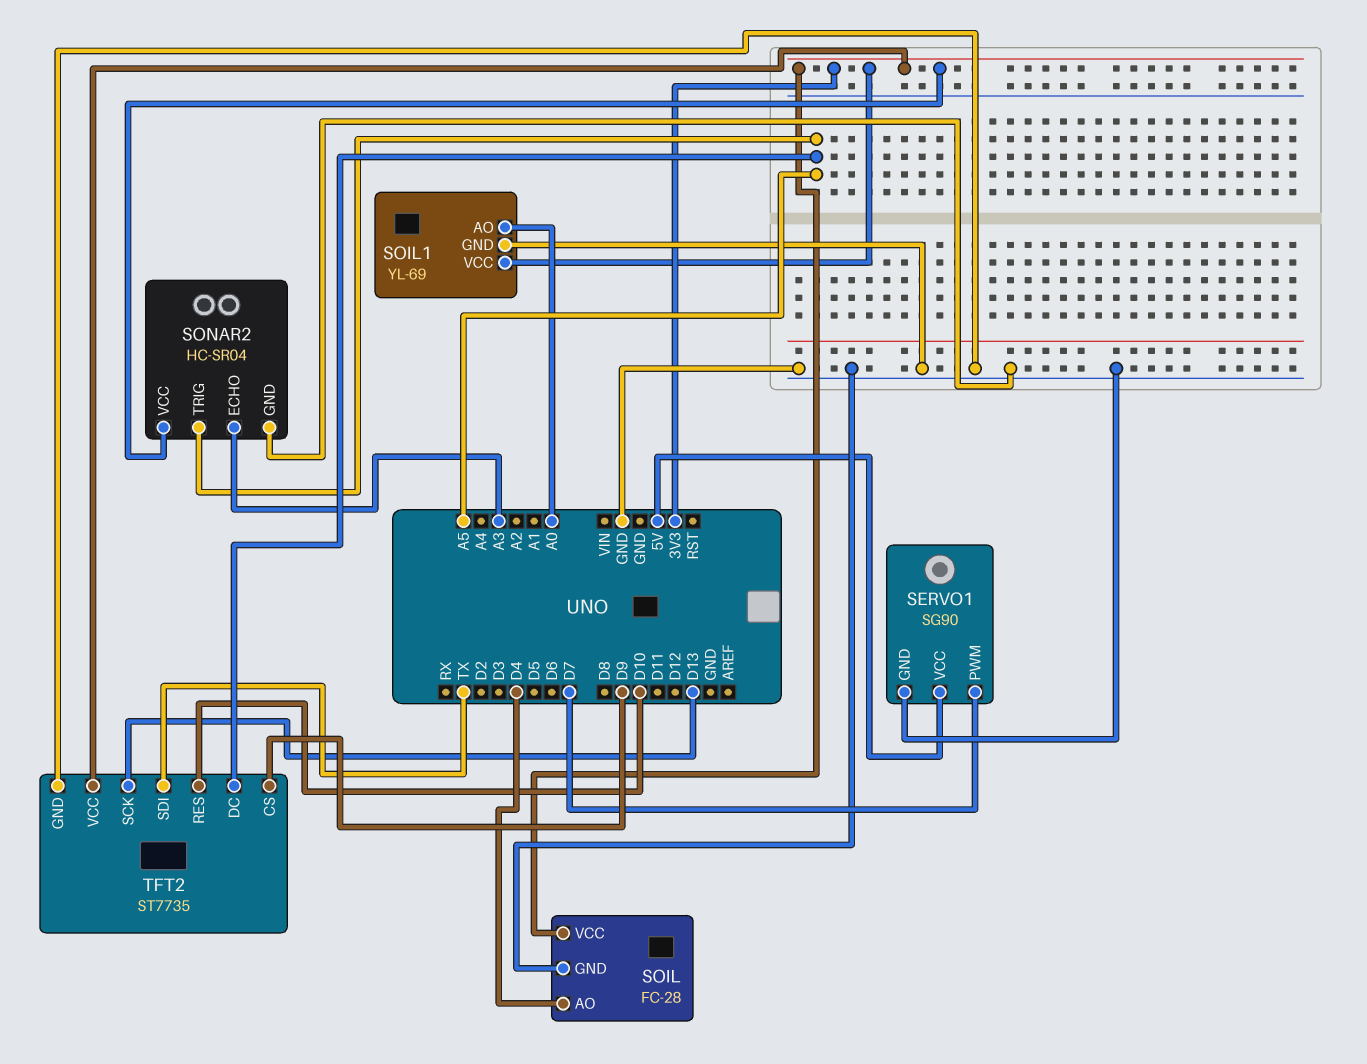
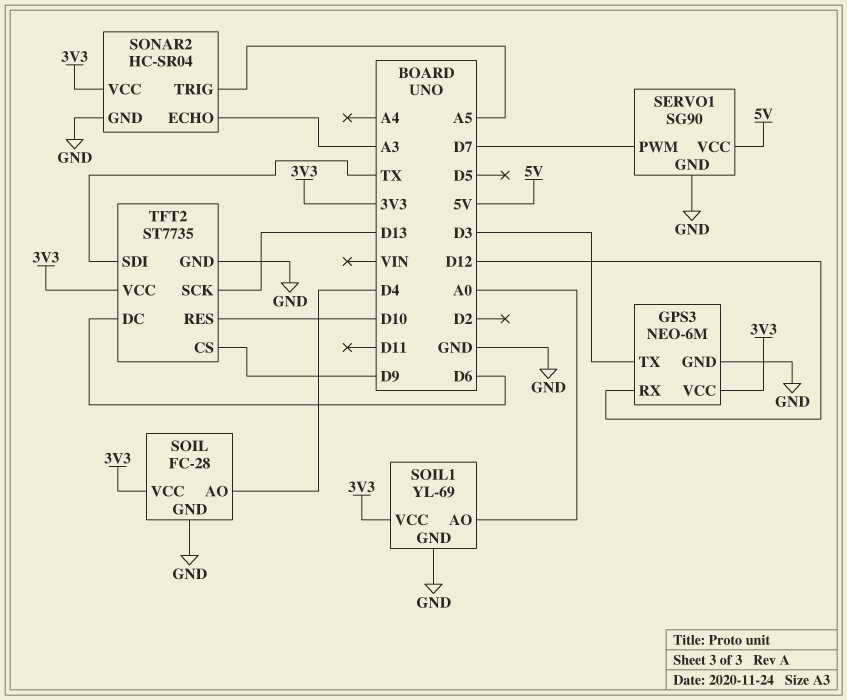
GPS3: none -> NEO-6M
GPS3 pin GND: none -> GND
GPS3 pin RX: none -> D12
GPS3 pin TX: none -> D3
GPS3 pin VCC: none -> 3V3
TFT2 pin DC: A5 -> D6

